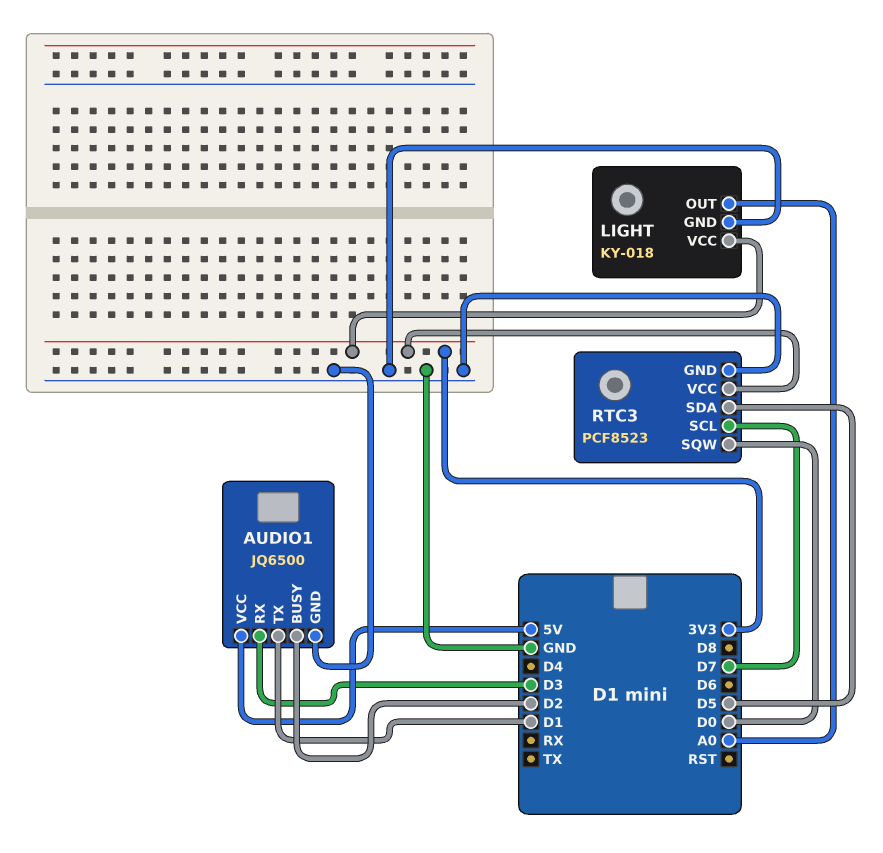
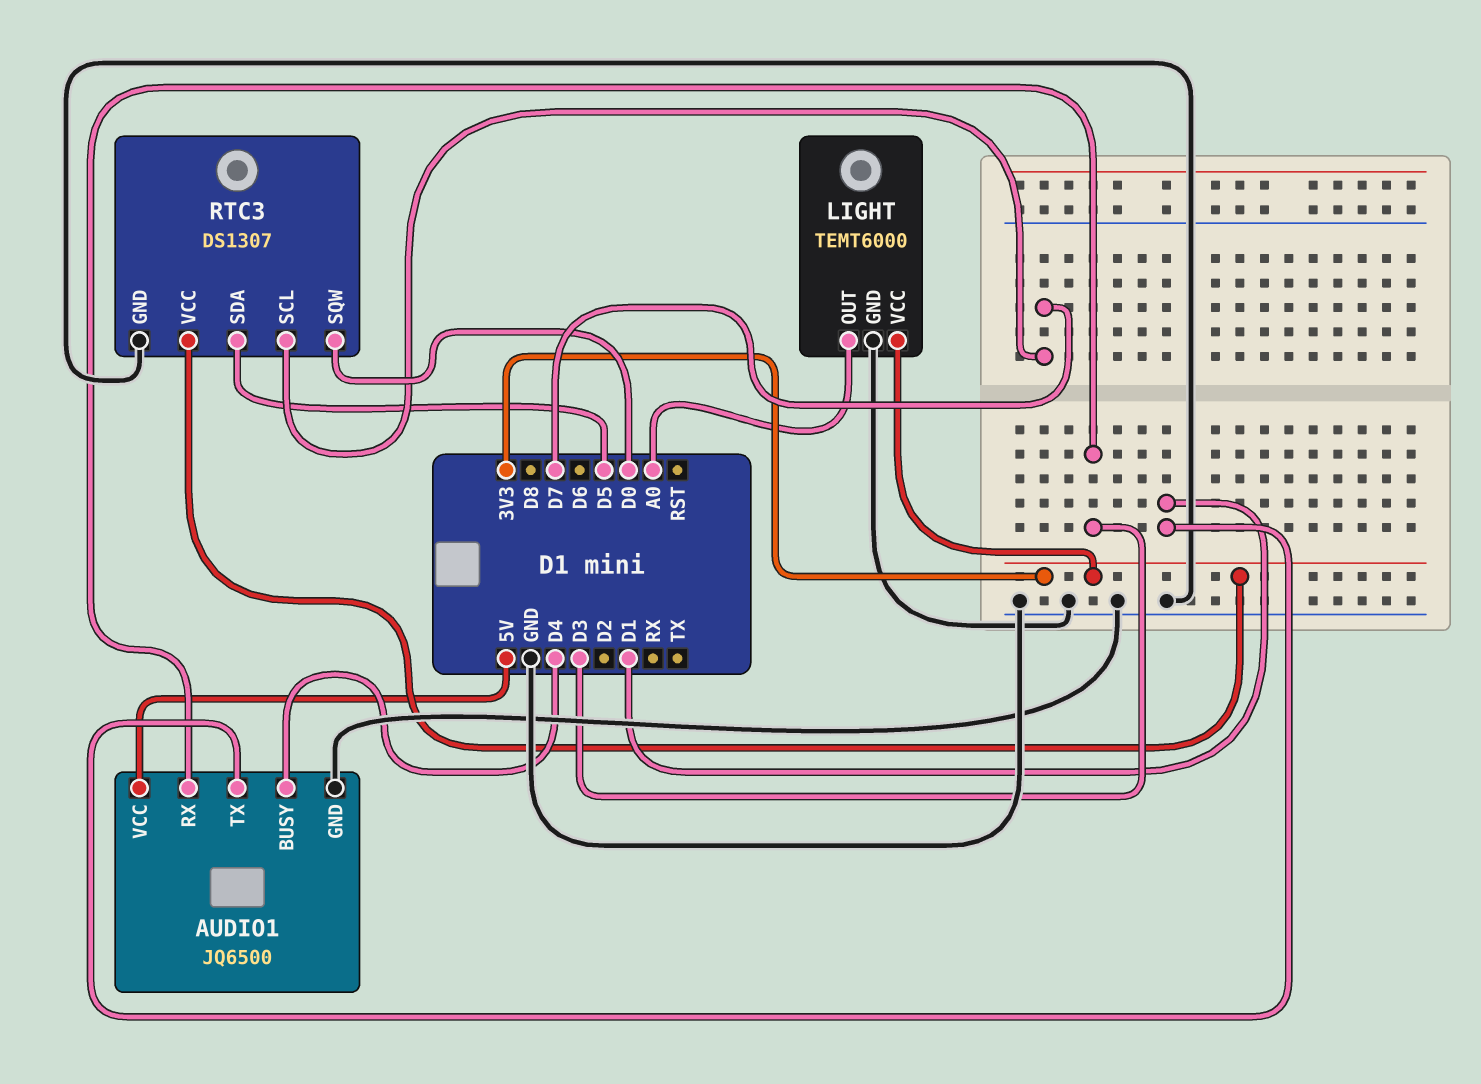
AUDIO1 pin BUSY: D2 -> D4
LIGHT: KY-018 -> TEMT6000
RTC3: PCF8523 -> DS1307

